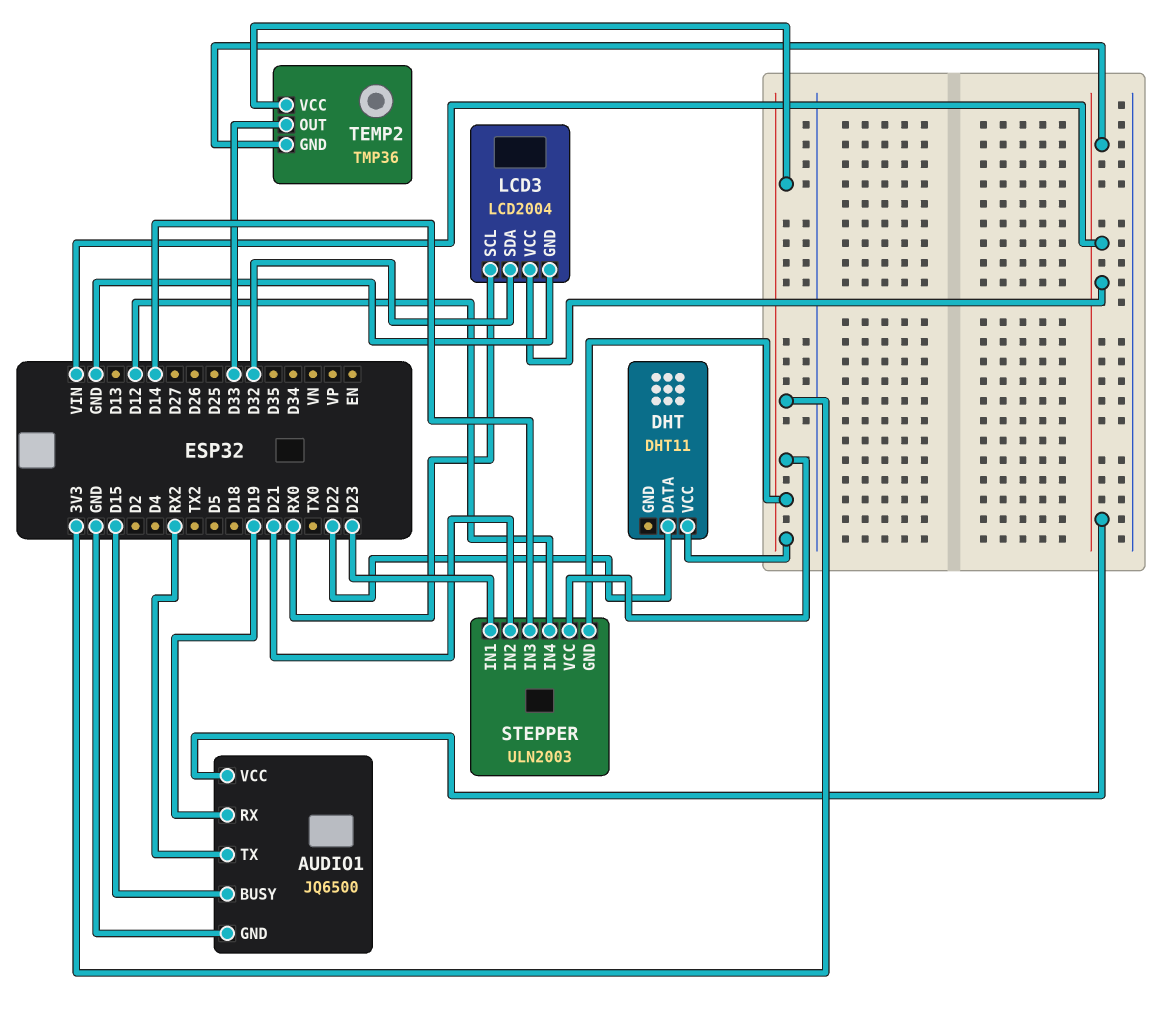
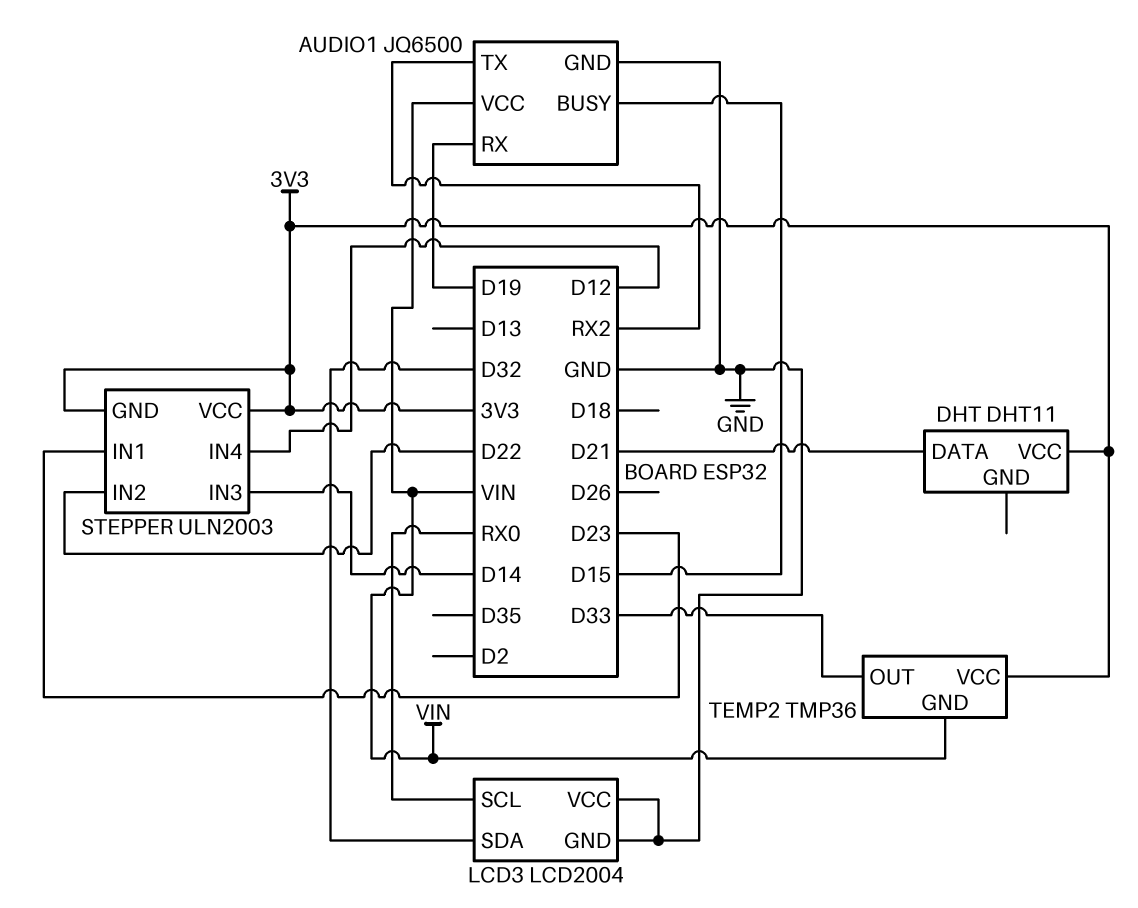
DHT pin DATA: D22 -> D21
LCD3 pin VCC: VIN -> GND
STEPPER pin IN2: D21 -> D22

